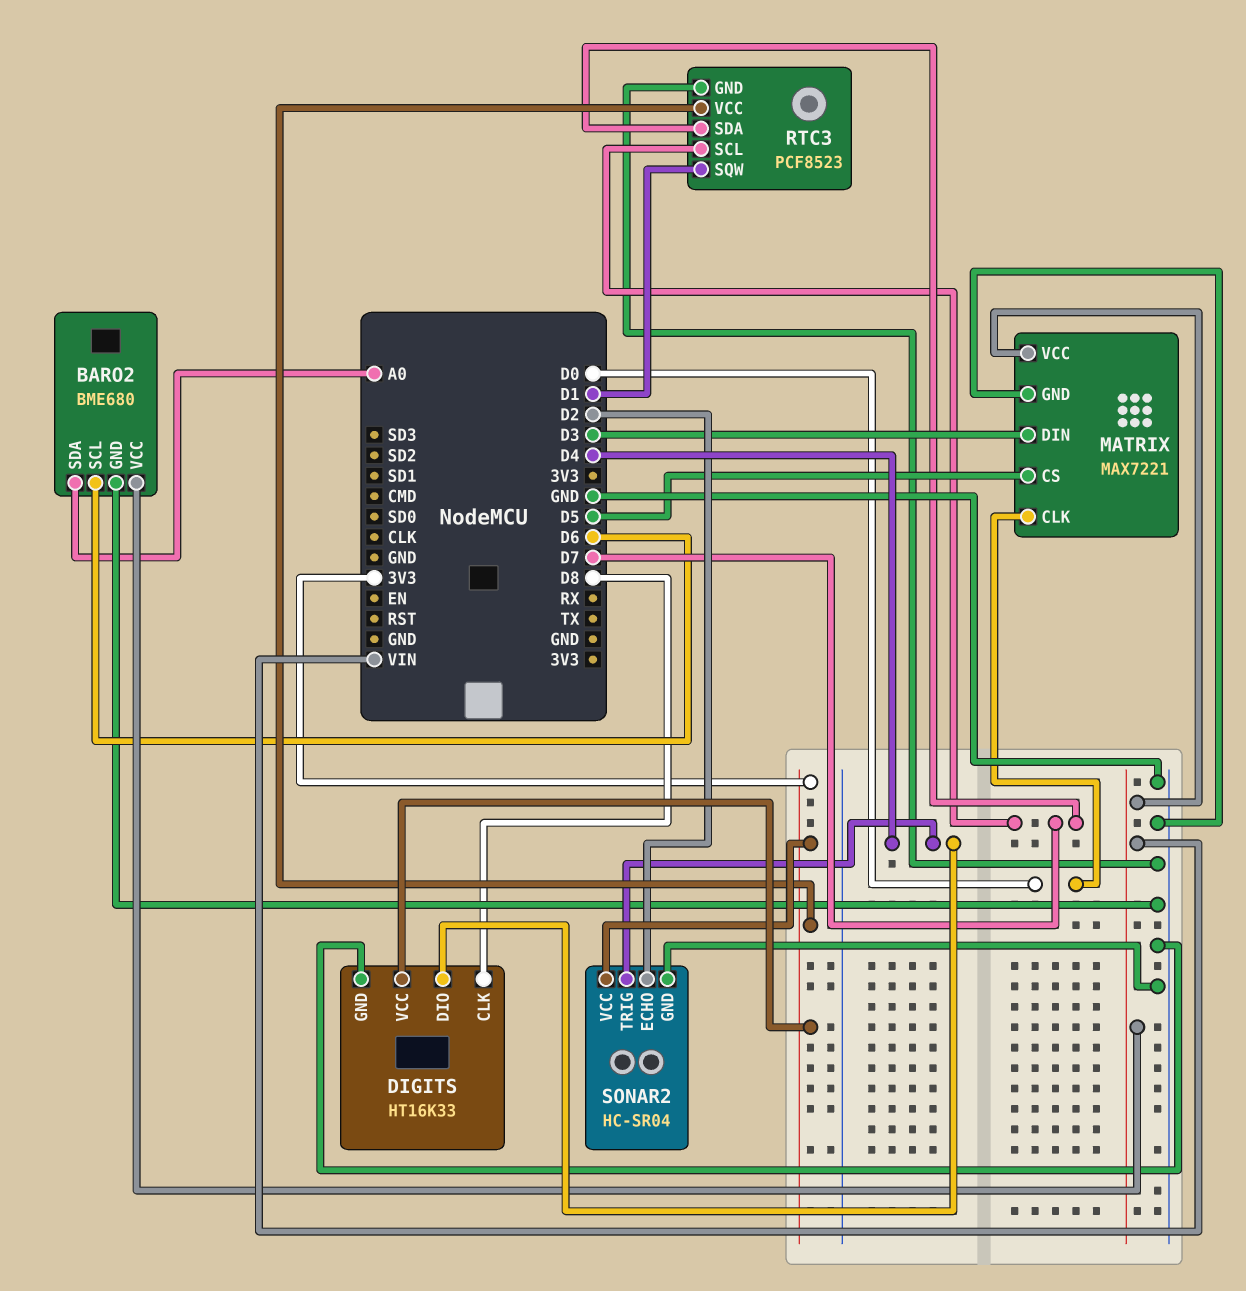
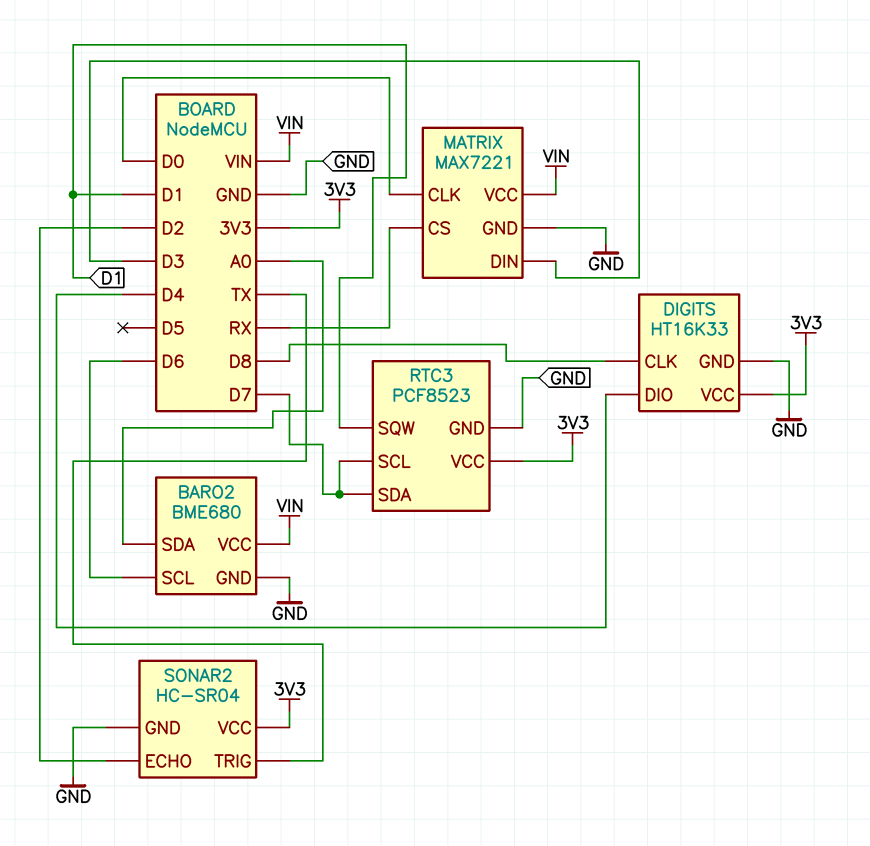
MATRIX pin CS: D5 -> RX
SONAR2 pin TRIG: D4 -> TX

